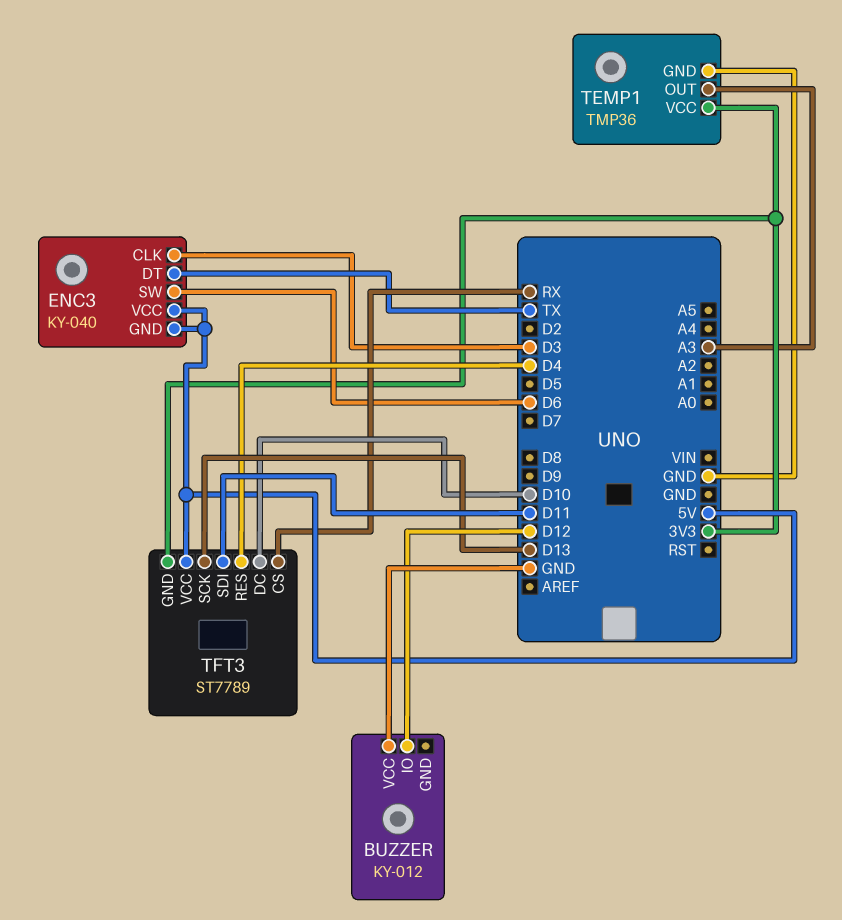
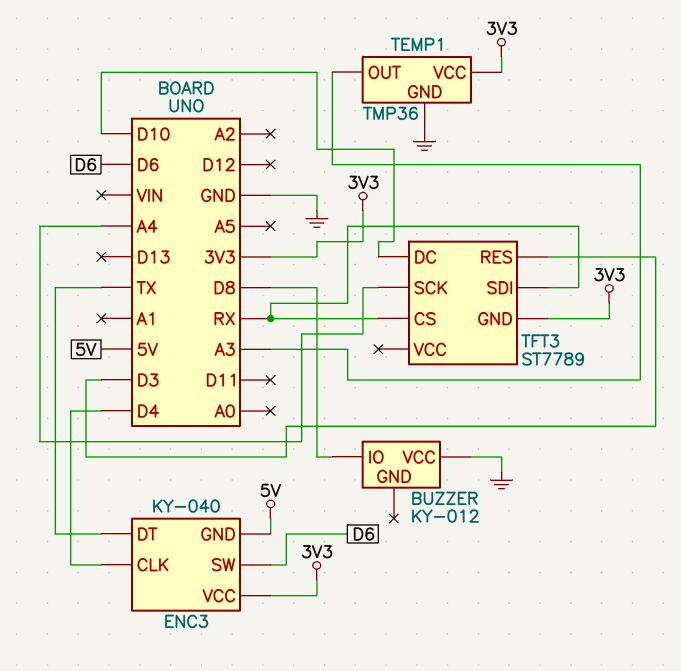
BUZZER pin IO: D12 -> D8
ENC3 pin CLK: D3 -> D4
ENC3 pin VCC: 5V -> 3V3
TFT3 pin RES: D4 -> D3
TFT3 pin SCK: D13 -> A4
TFT3 pin SDI: D11 -> RX
TFT3 pin VCC: 5V -> none

